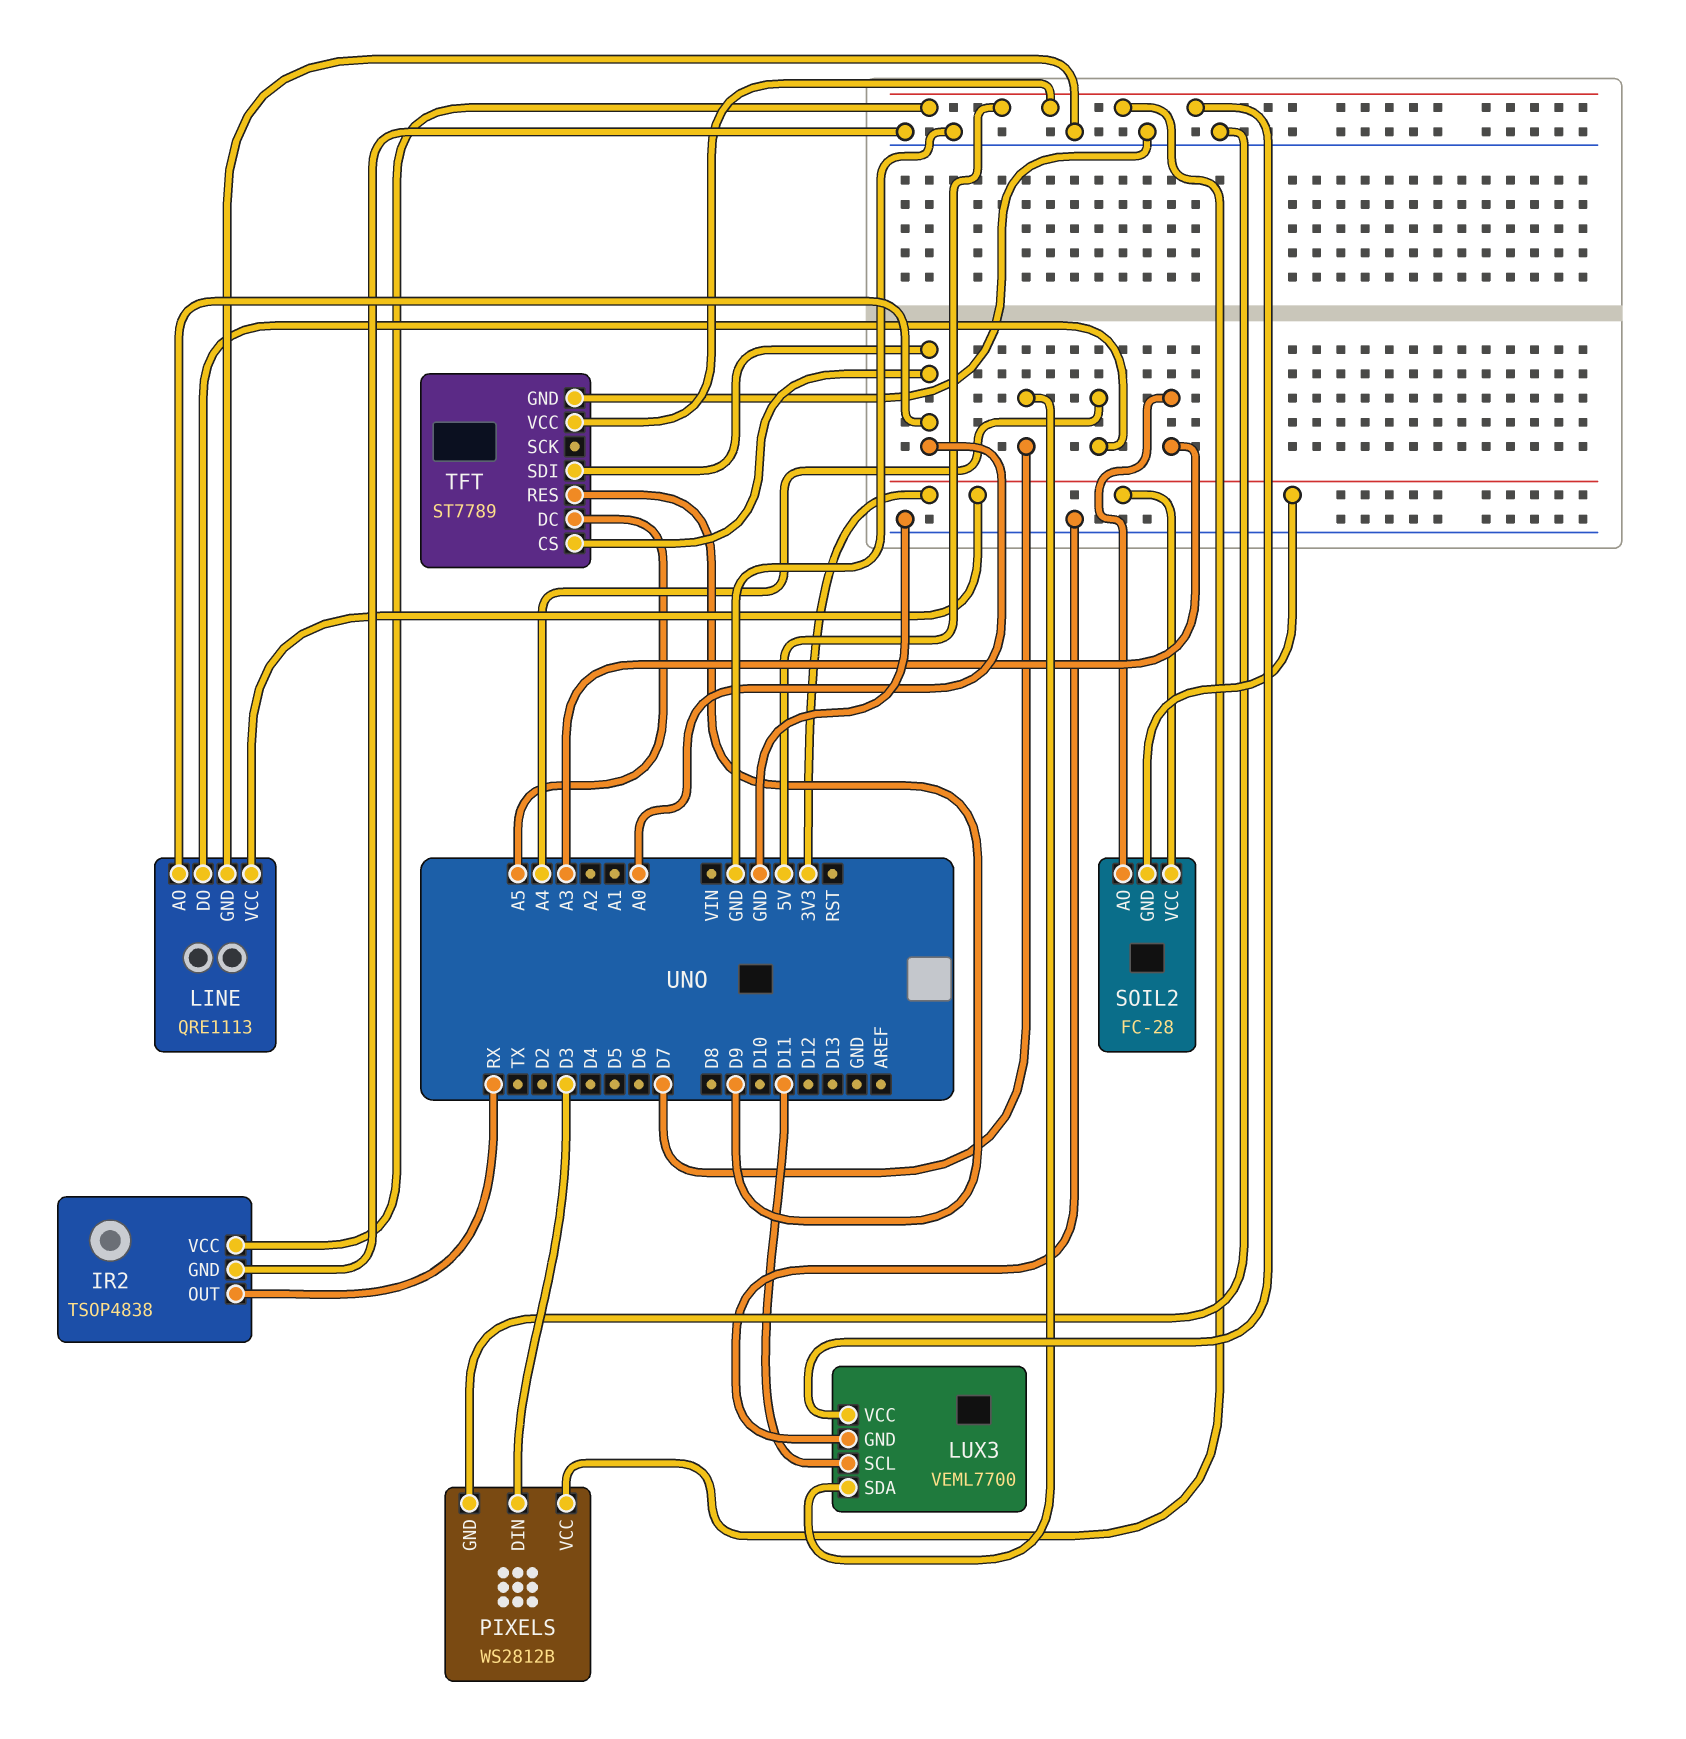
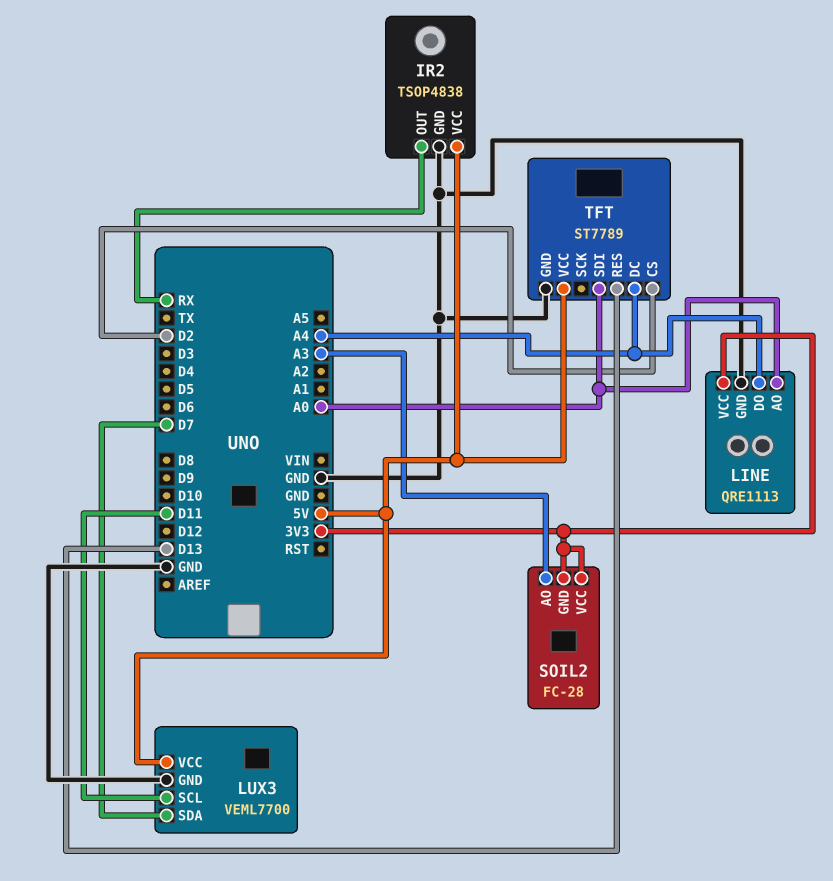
PIXELS: WS2812B -> none
PIXELS pin DIN: D3 -> none
PIXELS pin GND: GND -> none
PIXELS pin VCC: 5V -> none
TFT pin CS: A0 -> D2
TFT pin DC: A5 -> A4
TFT pin RES: D9 -> D13

